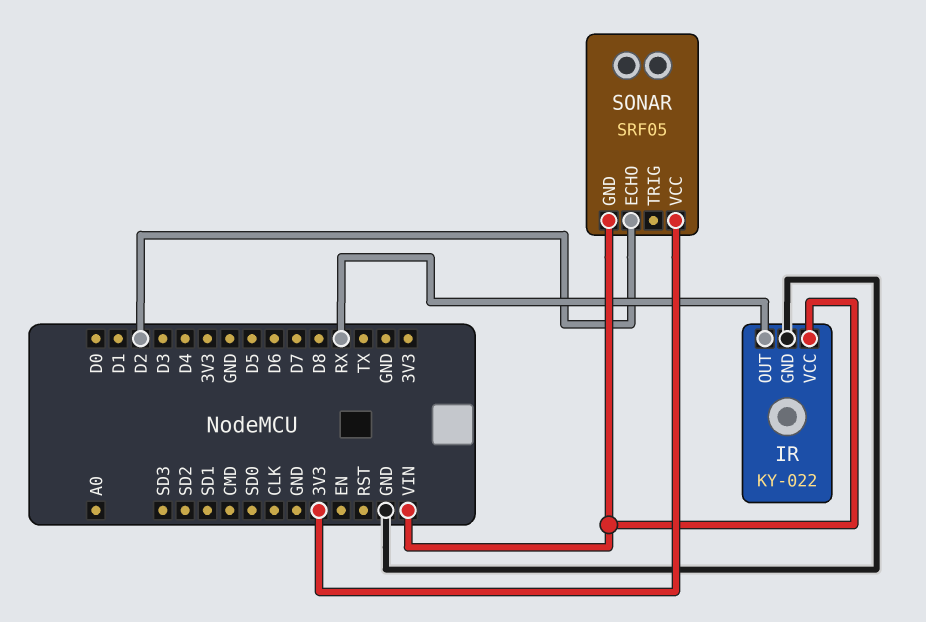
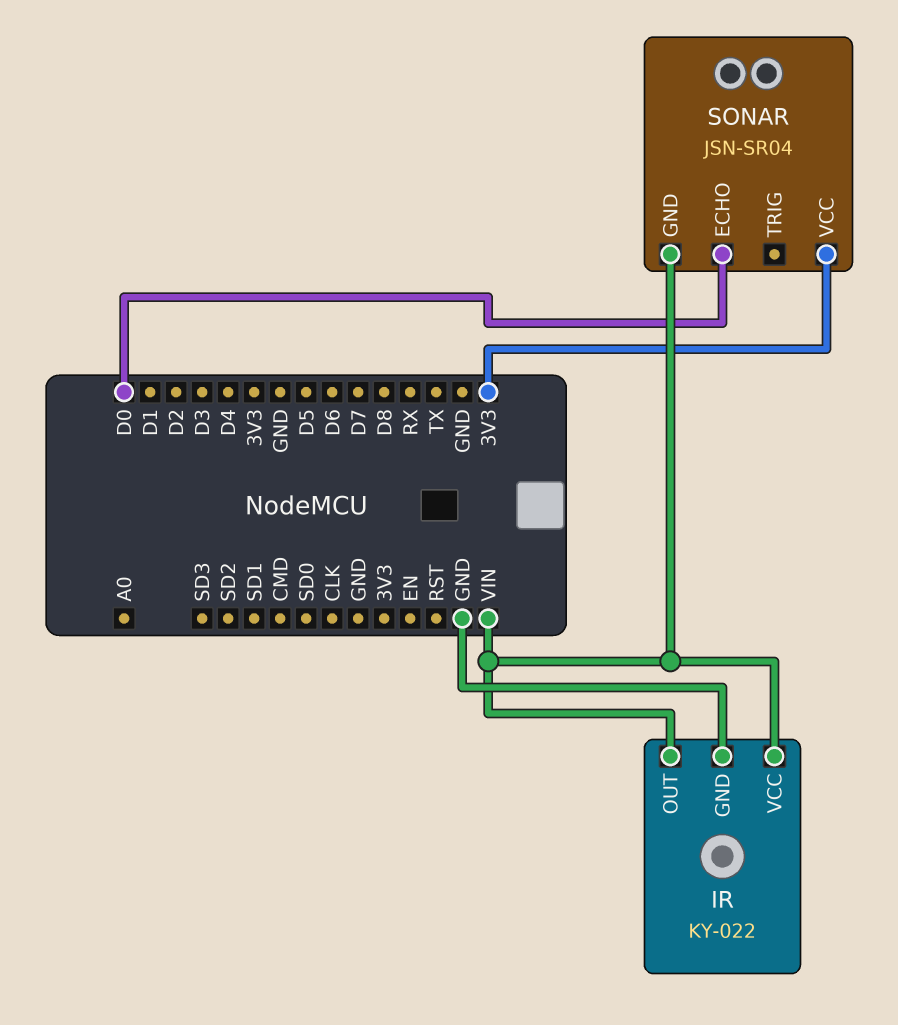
IR pin OUT: RX -> VIN
SONAR: SRF05 -> JSN-SR04
SONAR pin ECHO: D2 -> D0

